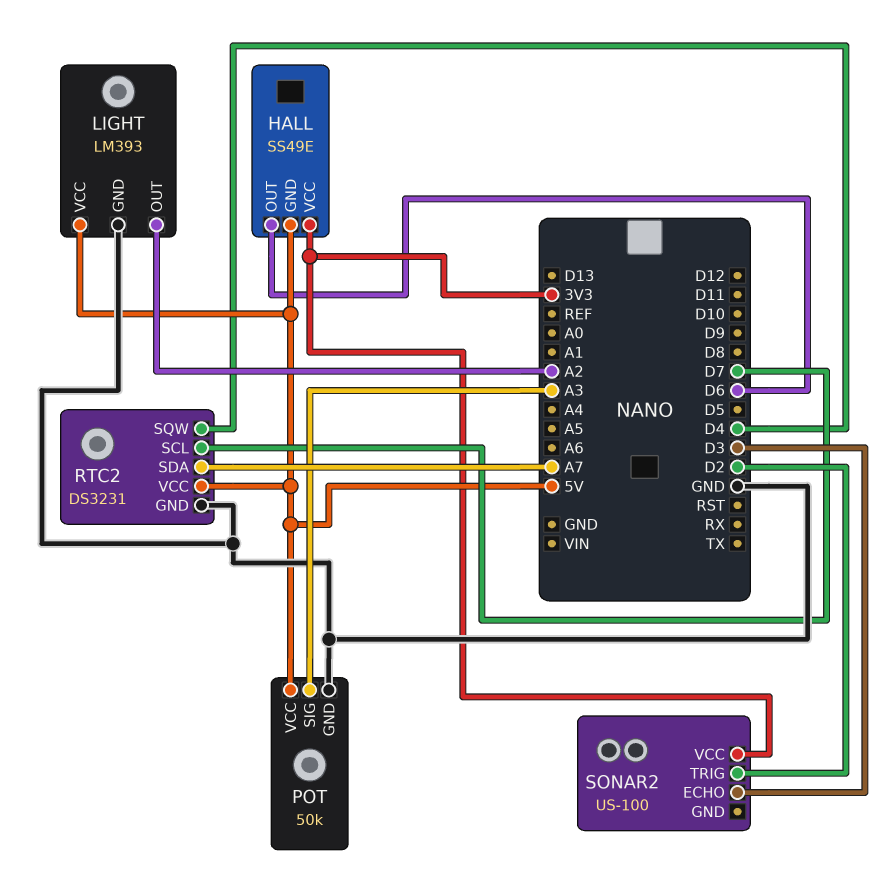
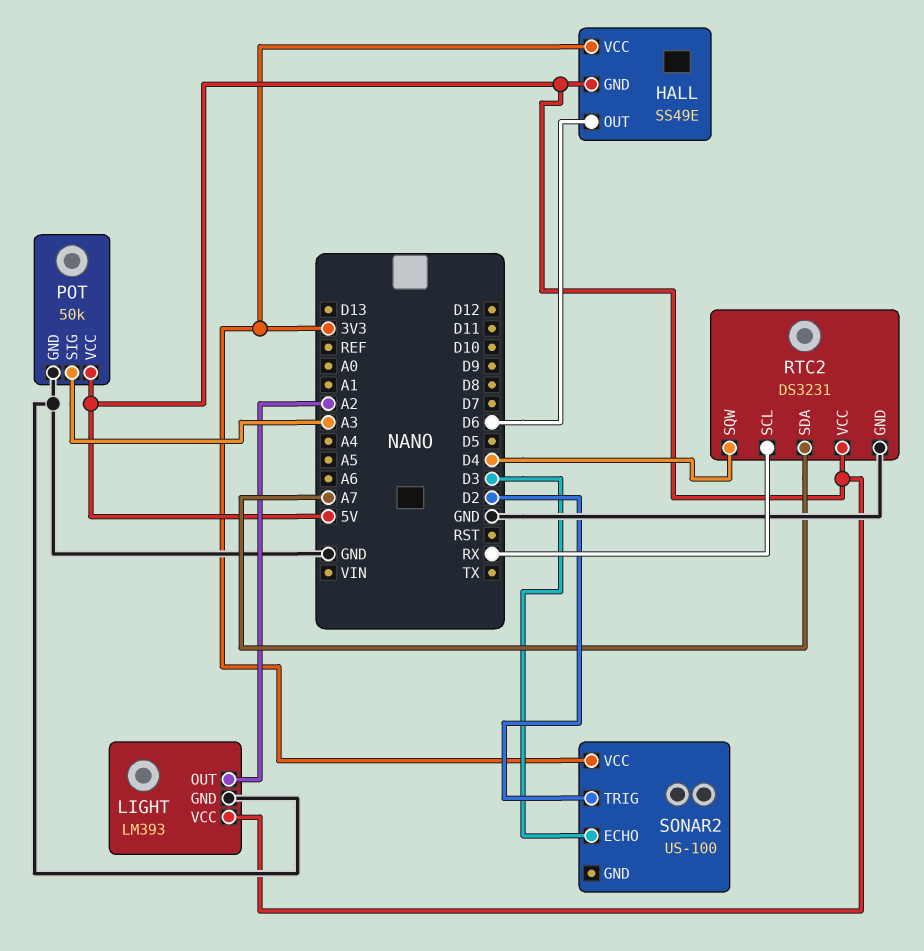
RTC2 pin SCL: D7 -> RX

